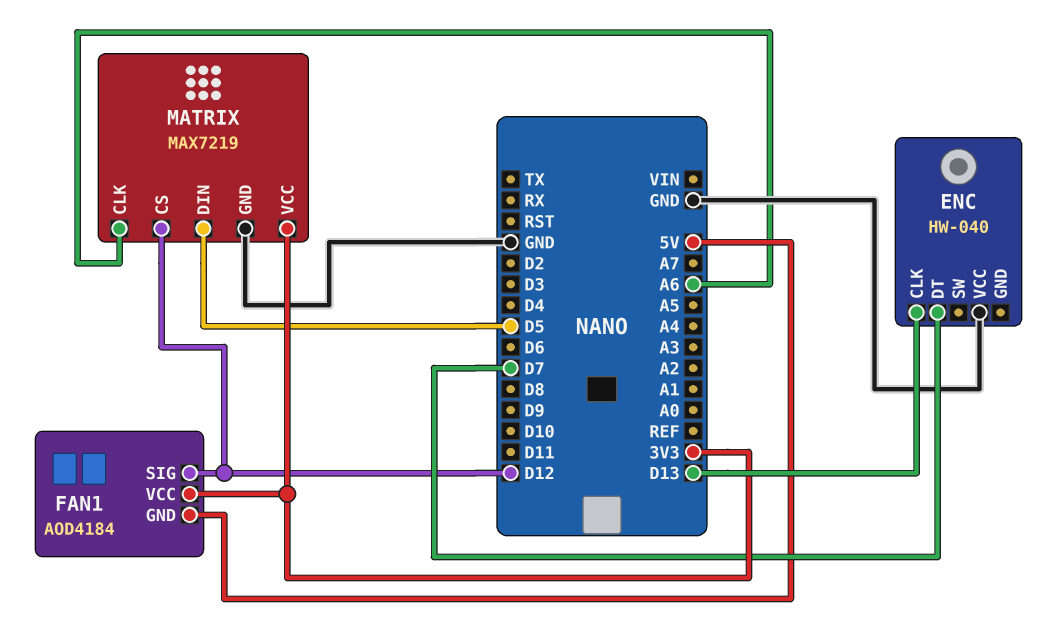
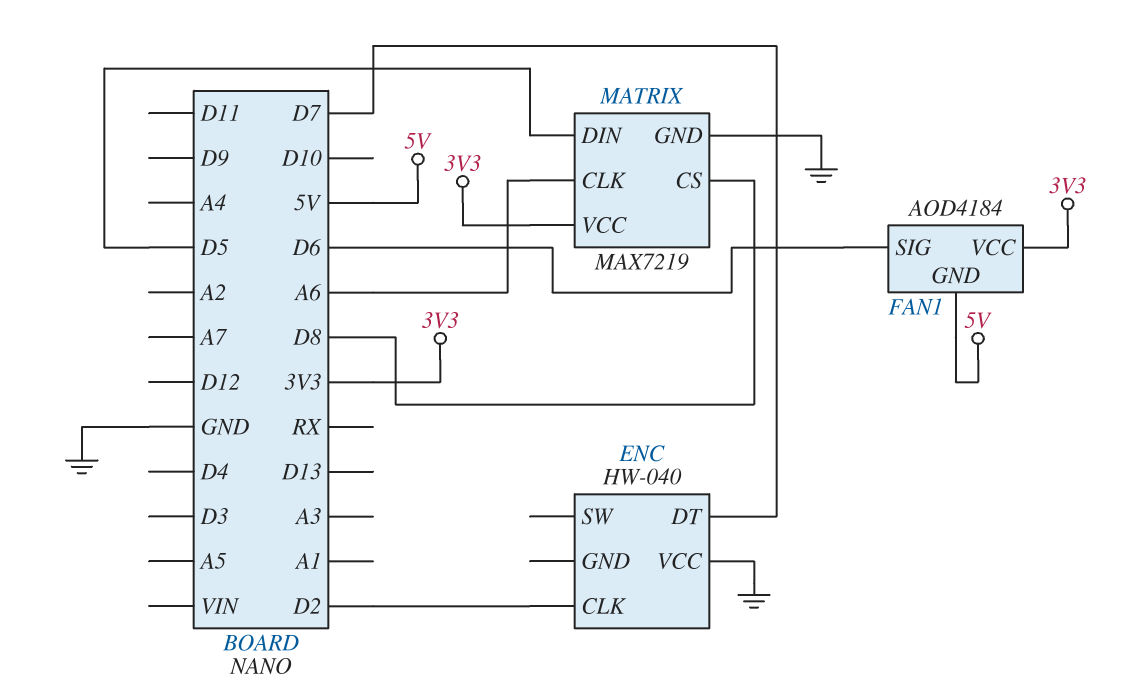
ENC pin CLK: D13 -> D2
FAN1 pin SIG: D12 -> D6
MATRIX pin CS: D12 -> D8

